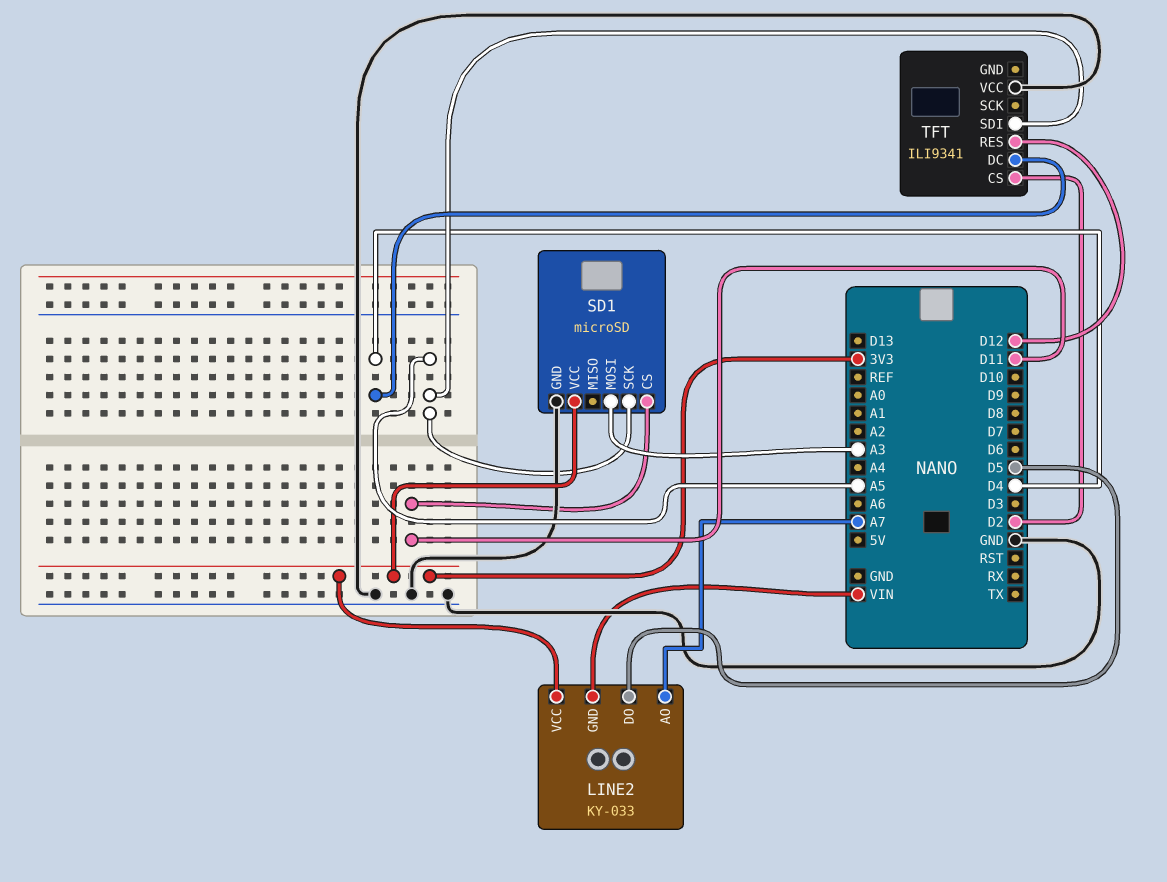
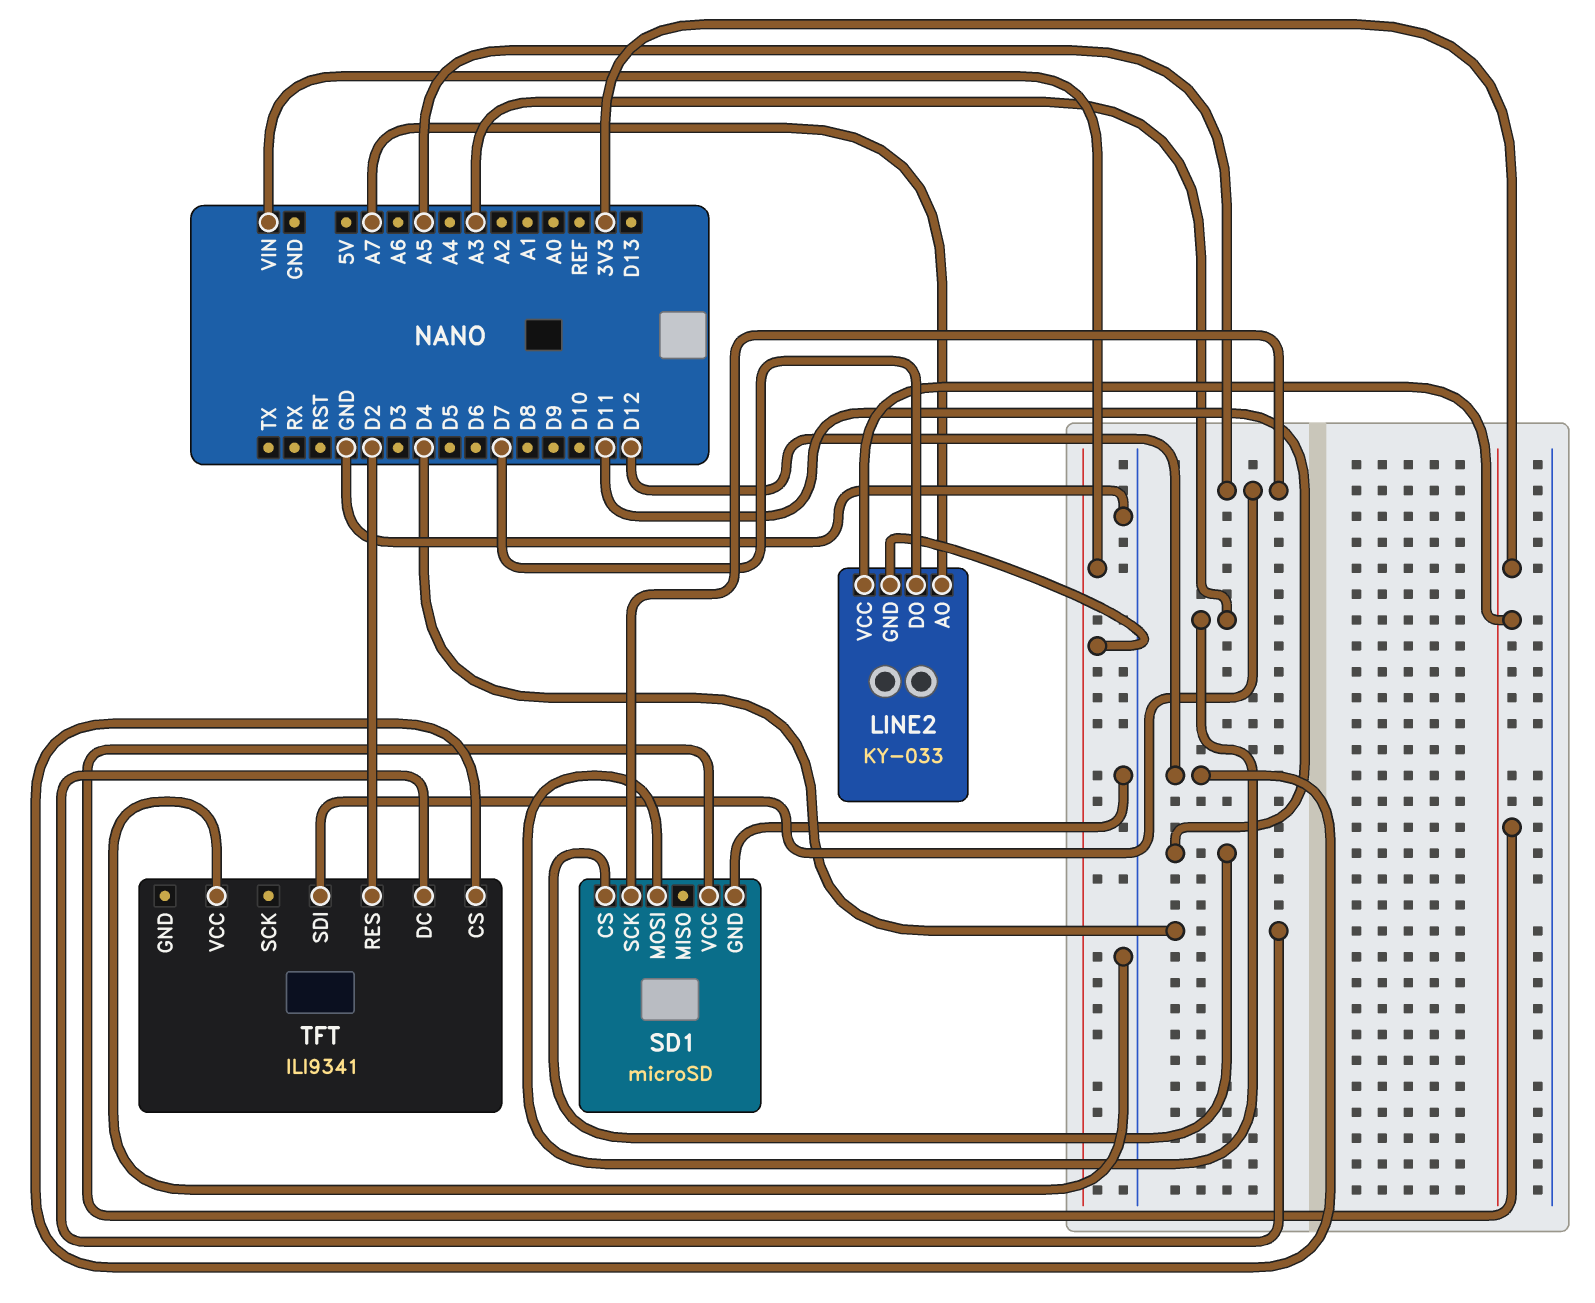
LINE2 pin DO: D5 -> D7
TFT pin CS: D2 -> D12
TFT pin RES: D12 -> D2

